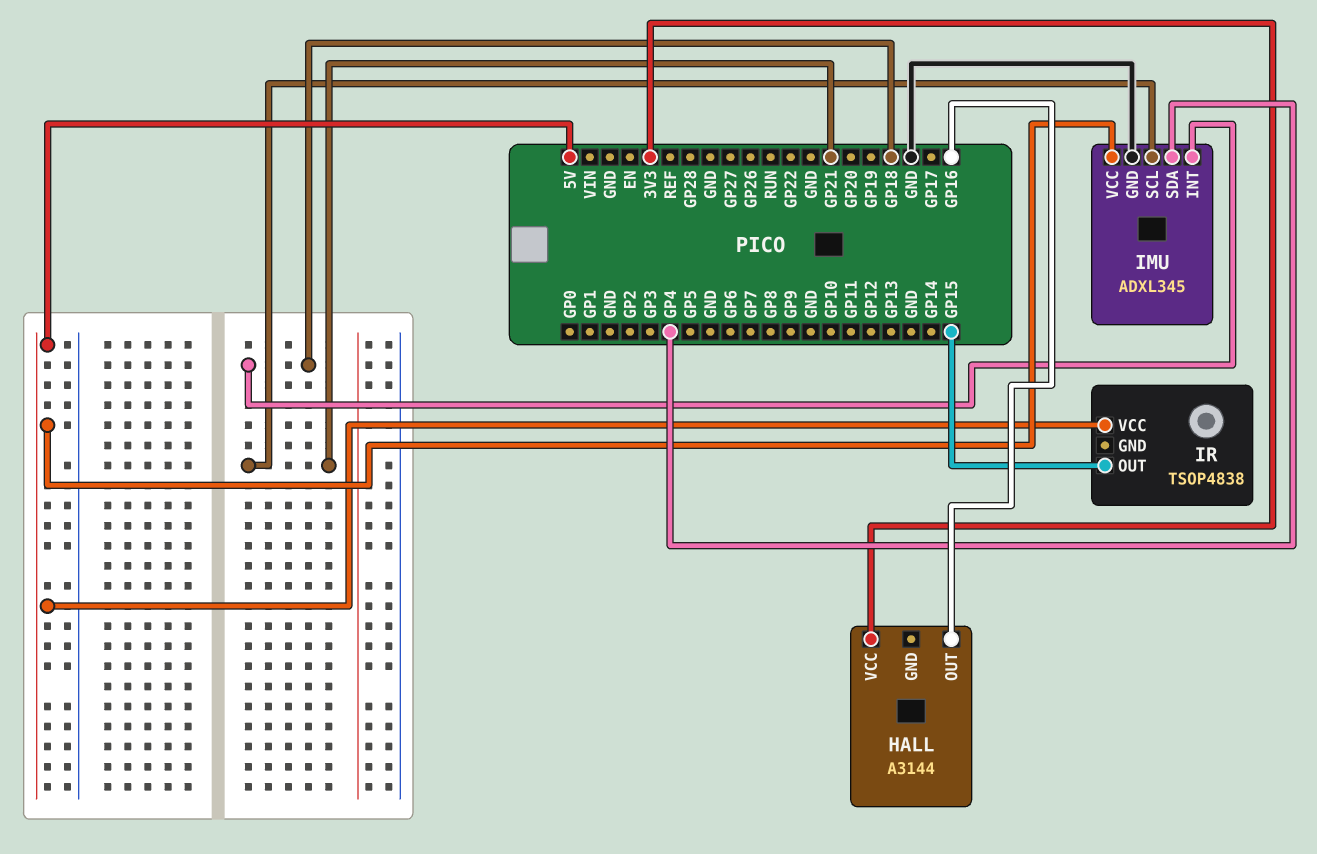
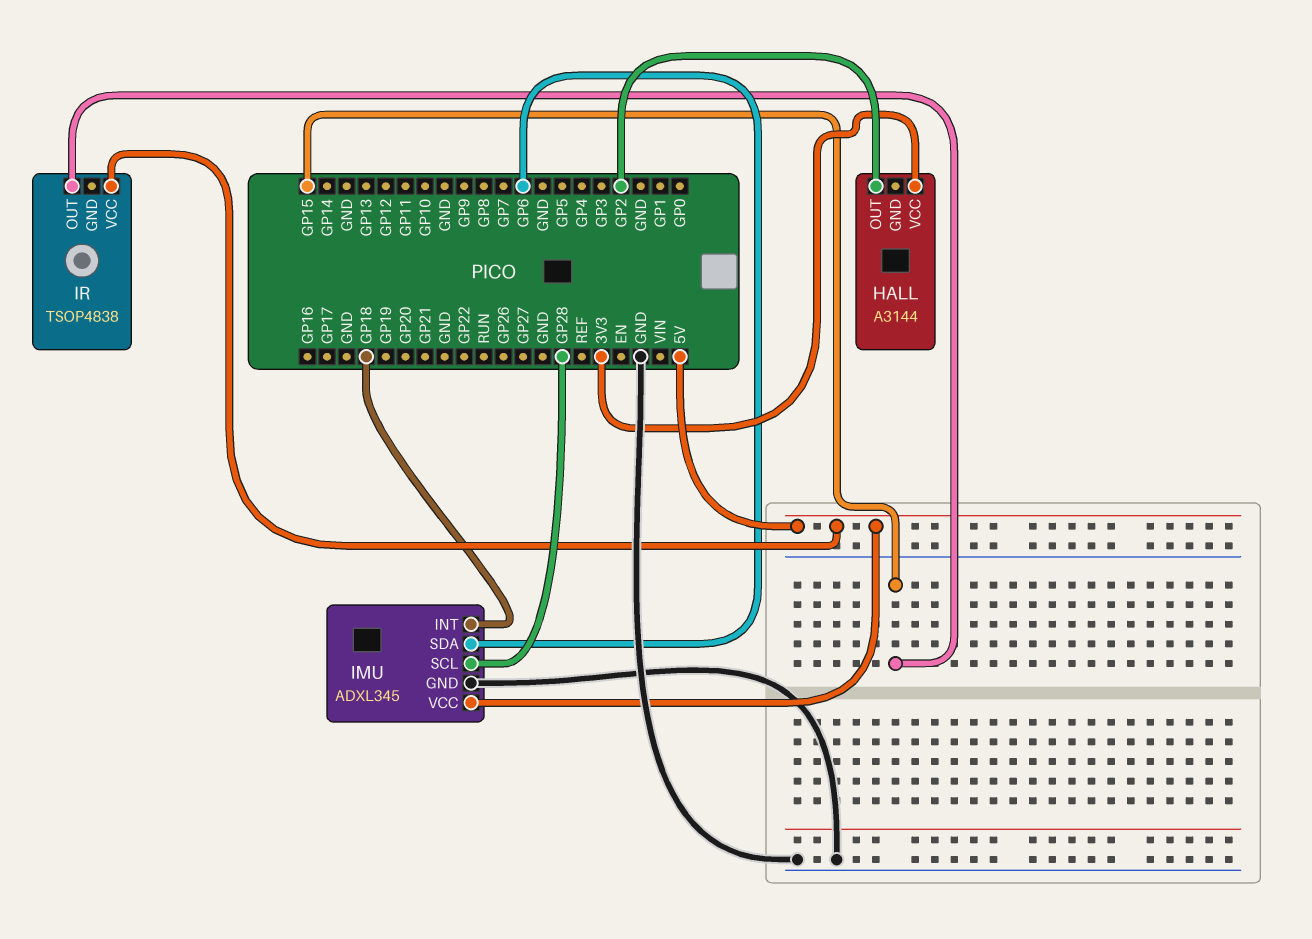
HALL pin OUT: GP16 -> GP2
IMU pin SCL: GP21 -> GP28
IMU pin SDA: GP4 -> GP6

